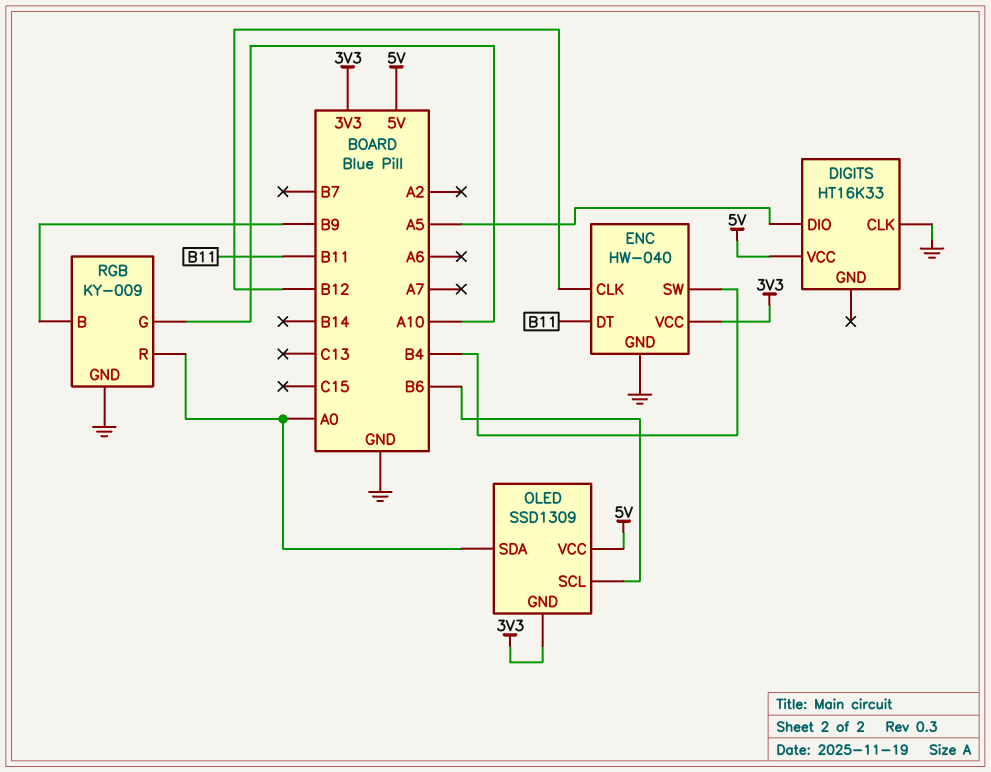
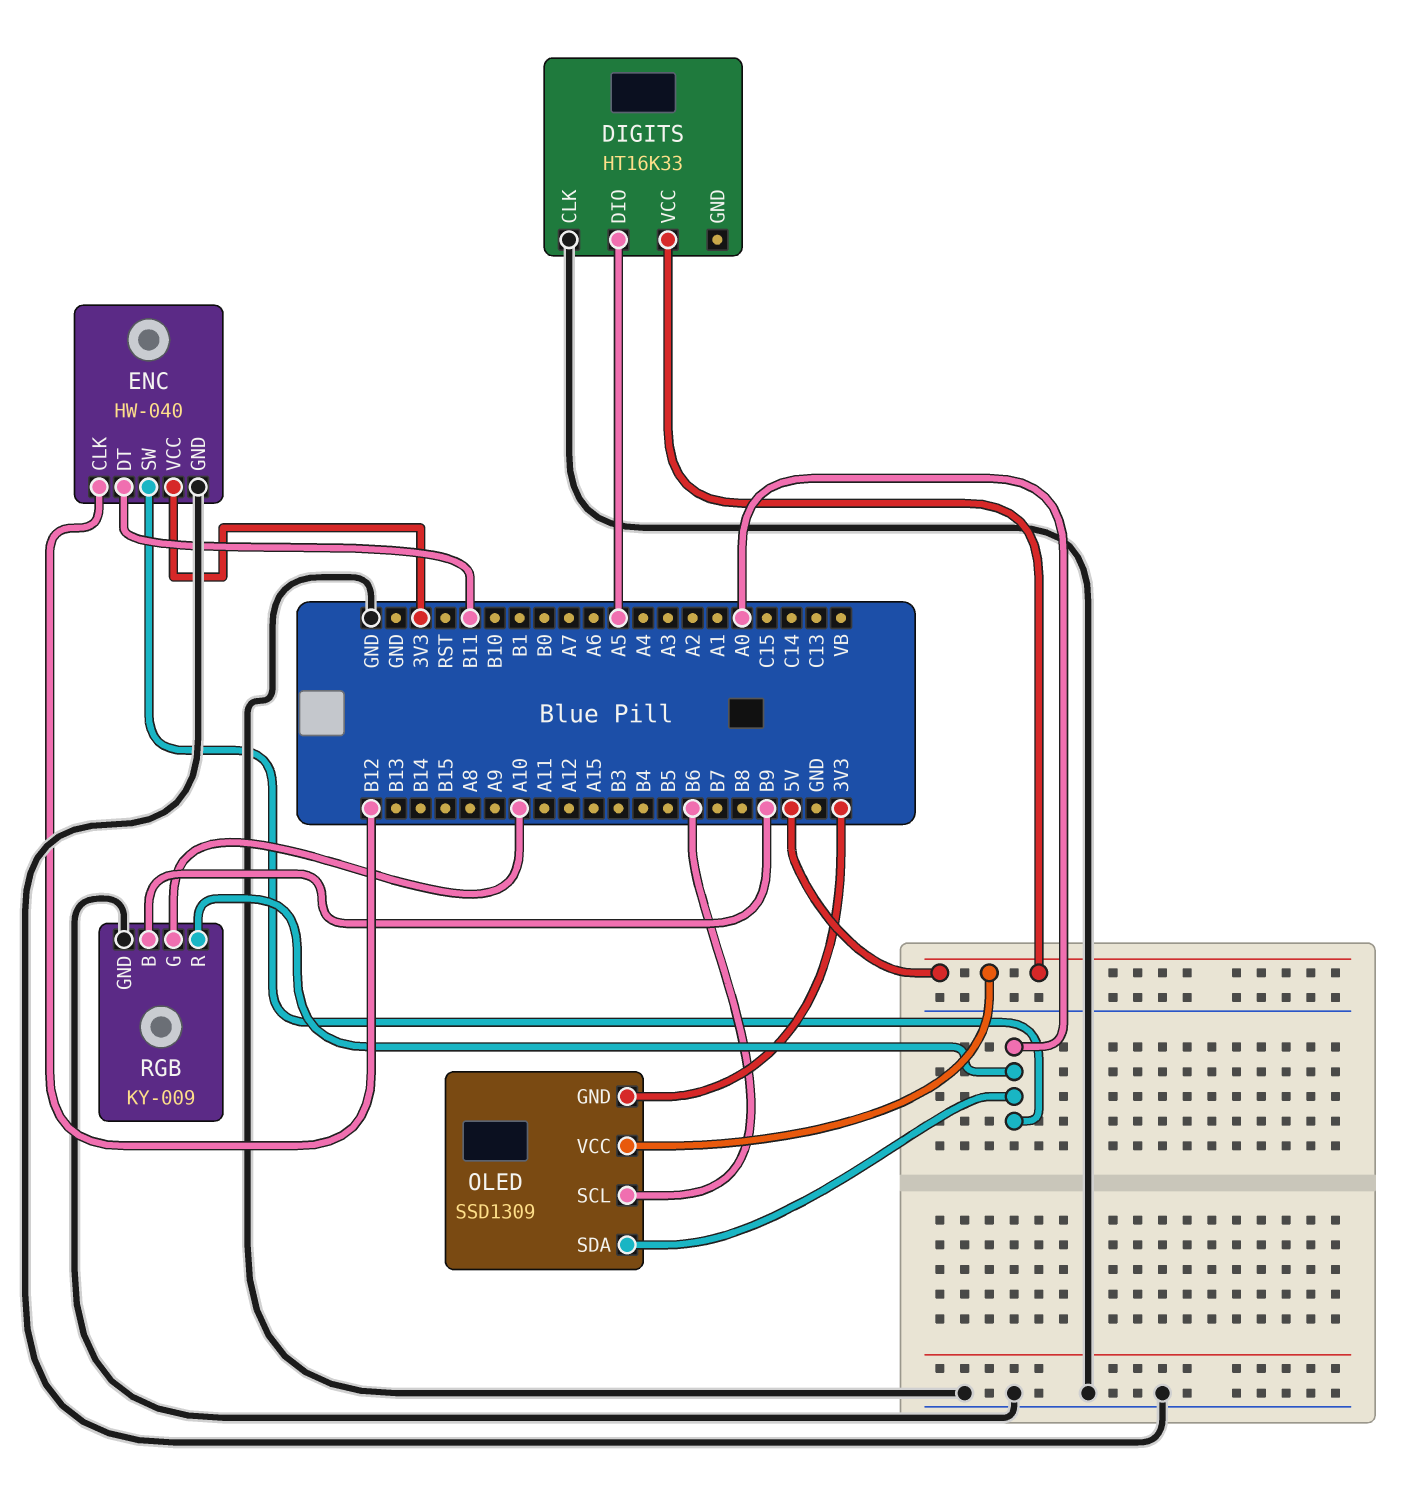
ENC pin SW: B4 -> A0

